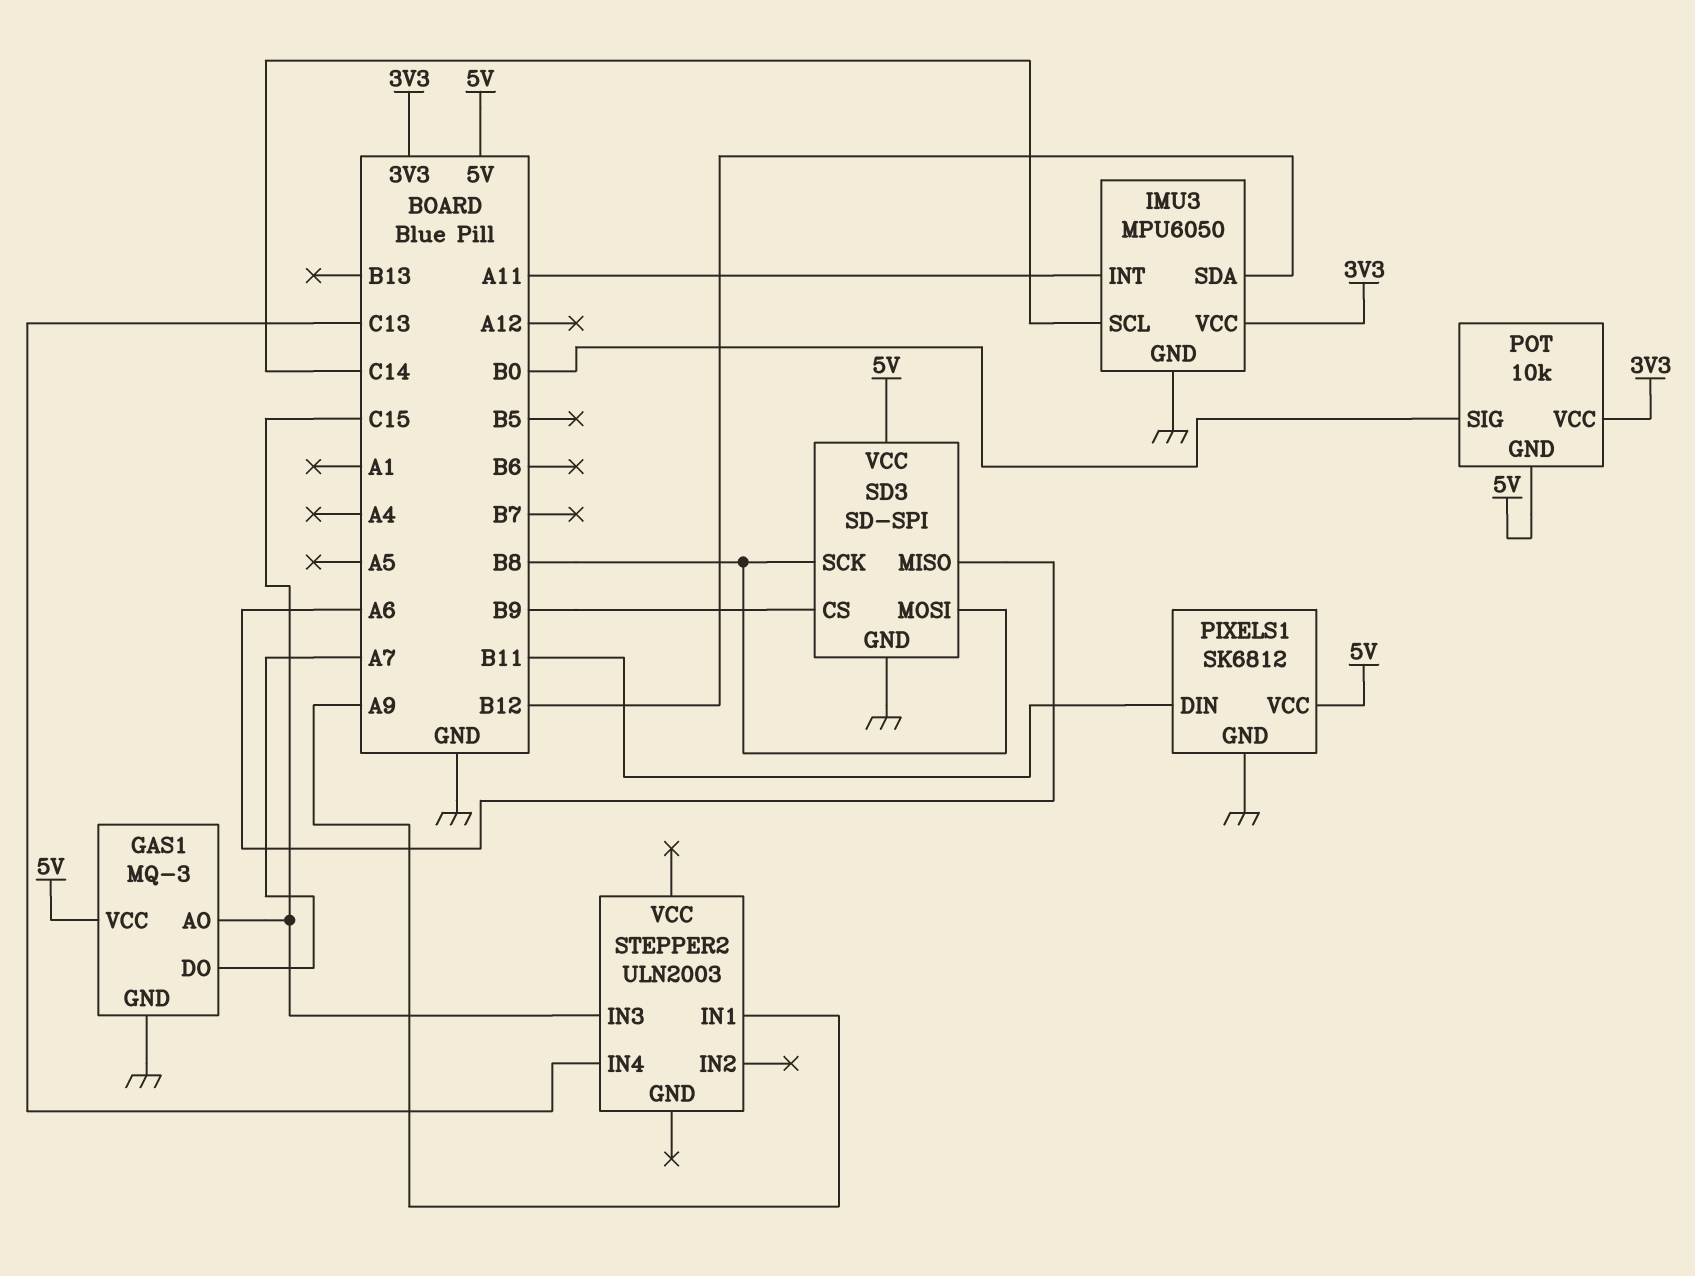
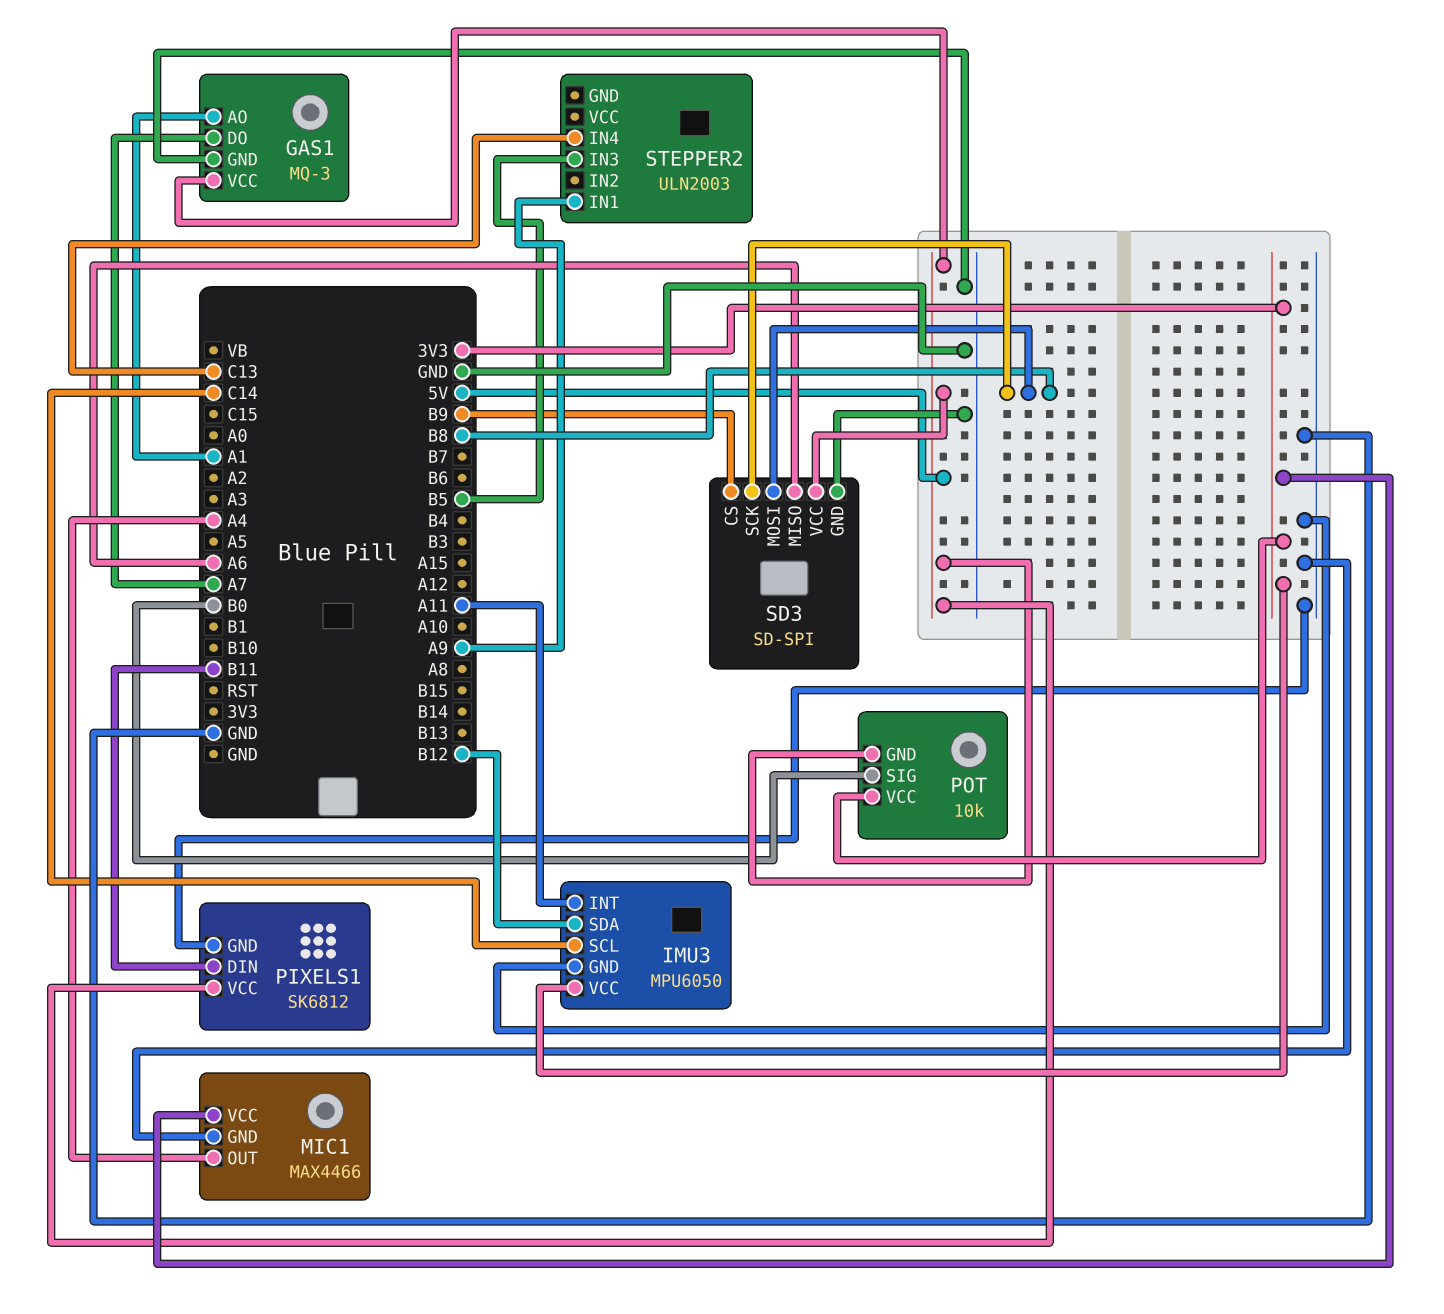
GAS1 pin AO: C15 -> A1
MIC1: none -> MAX4466
MIC1 pin GND: none -> GND
MIC1 pin OUT: none -> A4
MIC1 pin VCC: none -> 3V3
STEPPER2 pin IN3: C15 -> B5

